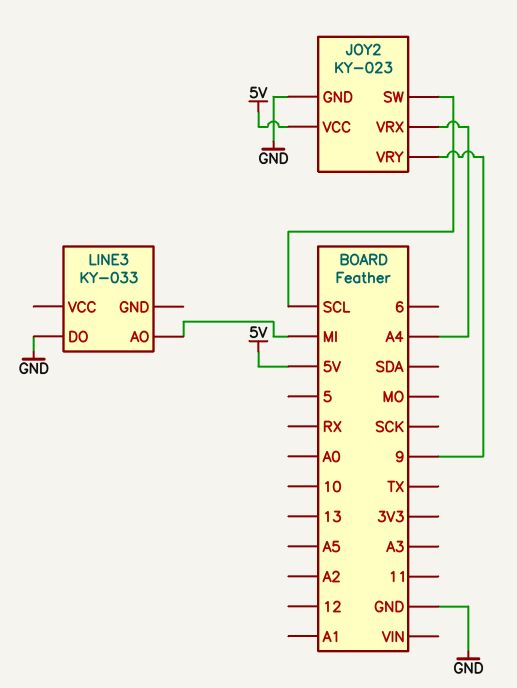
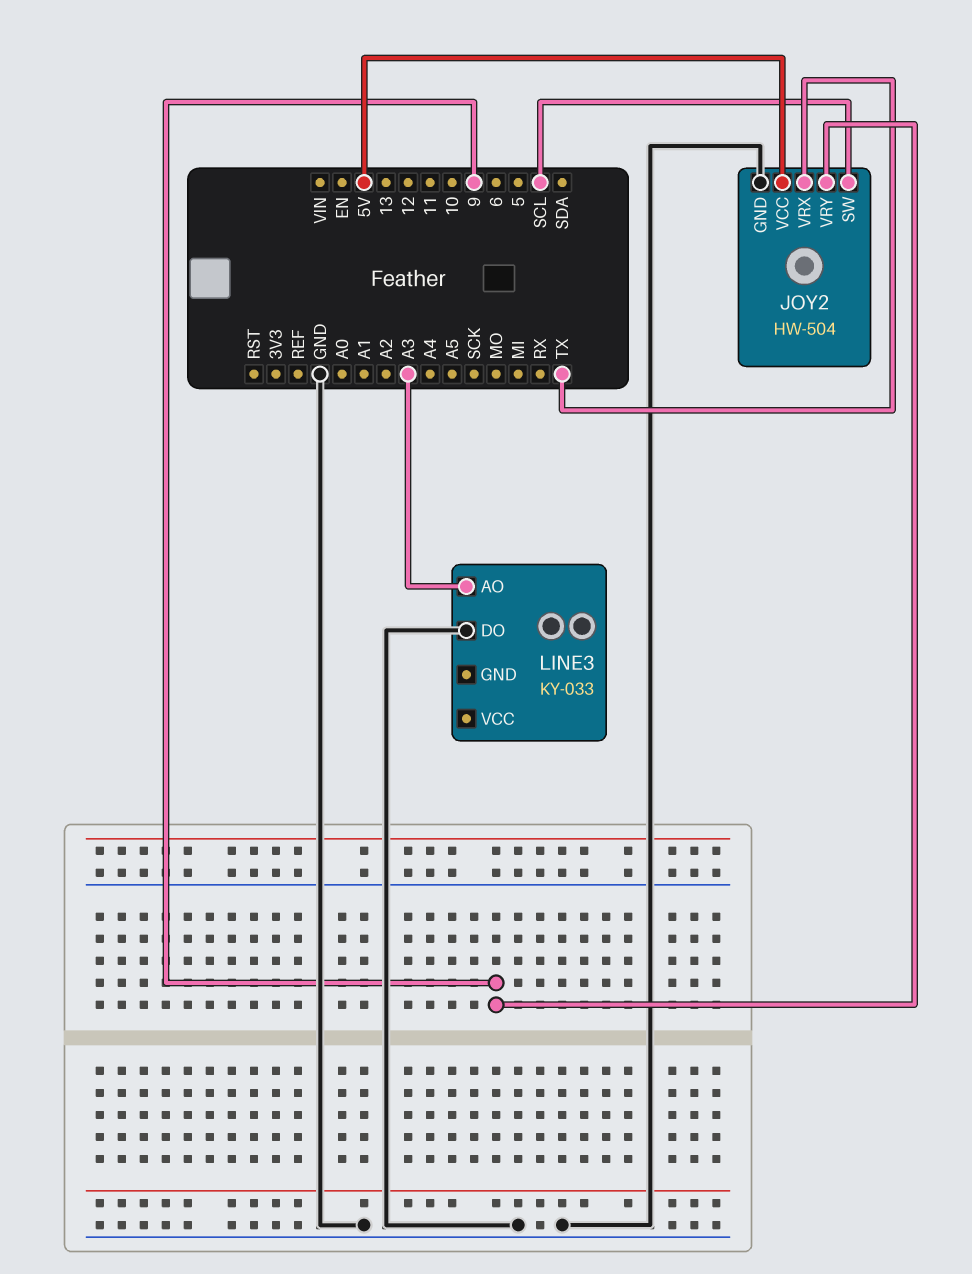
JOY2: KY-023 -> HW-504
JOY2 pin VRX: A4 -> TX
LINE3 pin AO: MI -> A3

